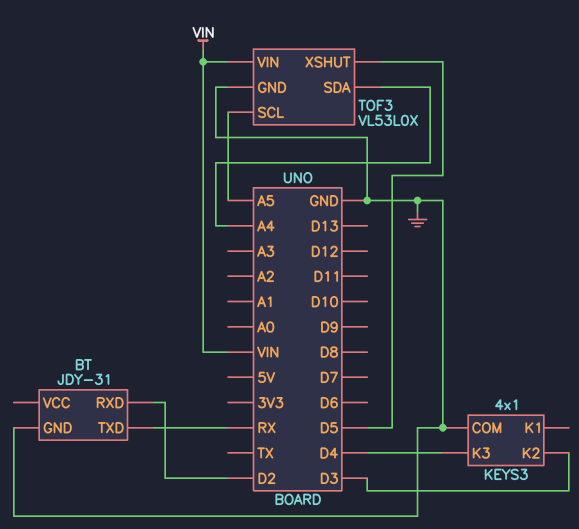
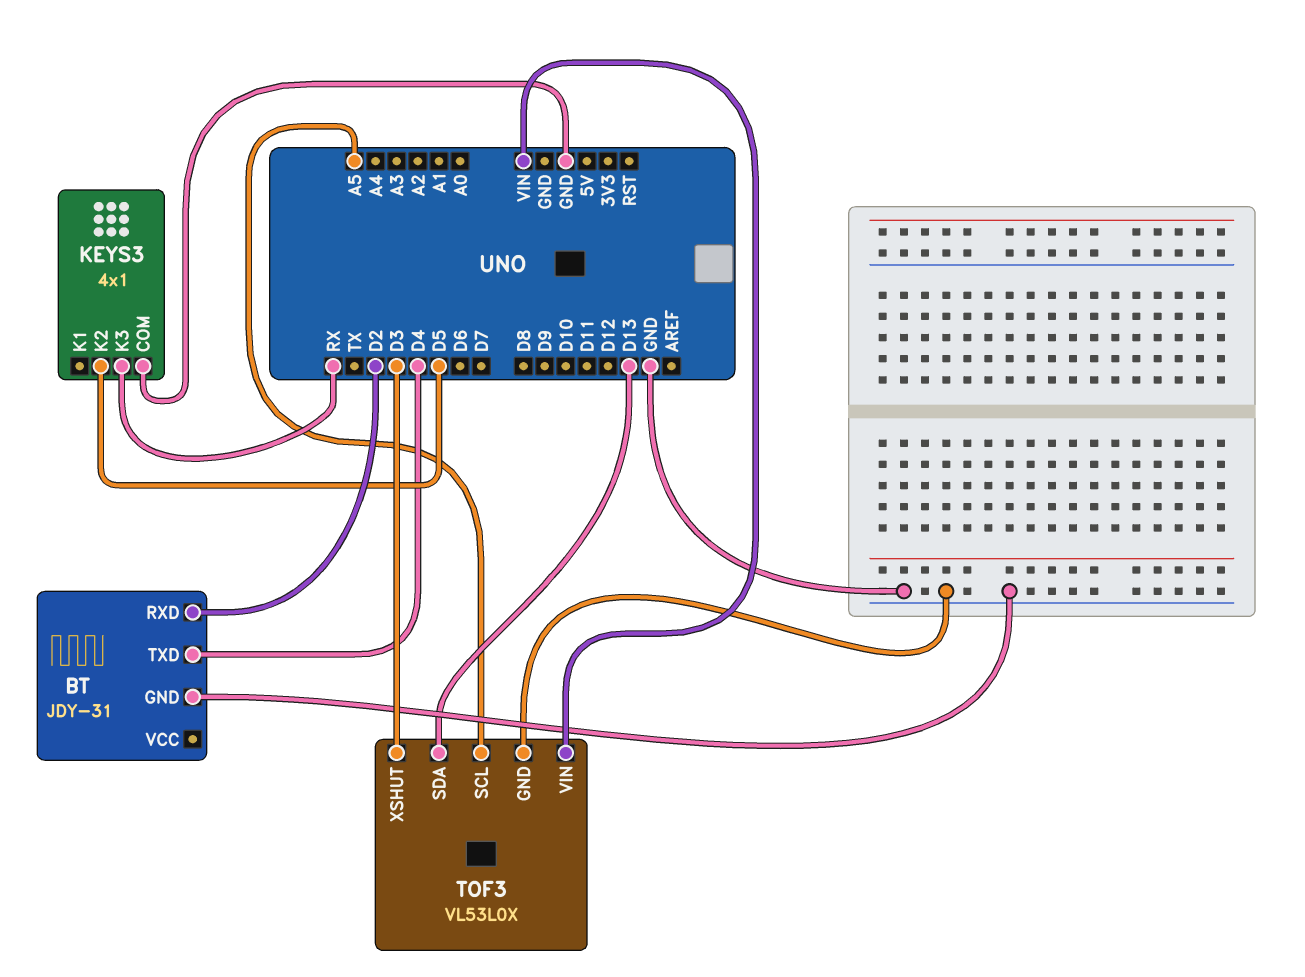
BT pin TXD: RX -> D4
KEYS3 pin K2: D3 -> D5
KEYS3 pin K3: D4 -> RX
TOF3 pin SDA: A4 -> D13
TOF3 pin XSHUT: D5 -> D3

